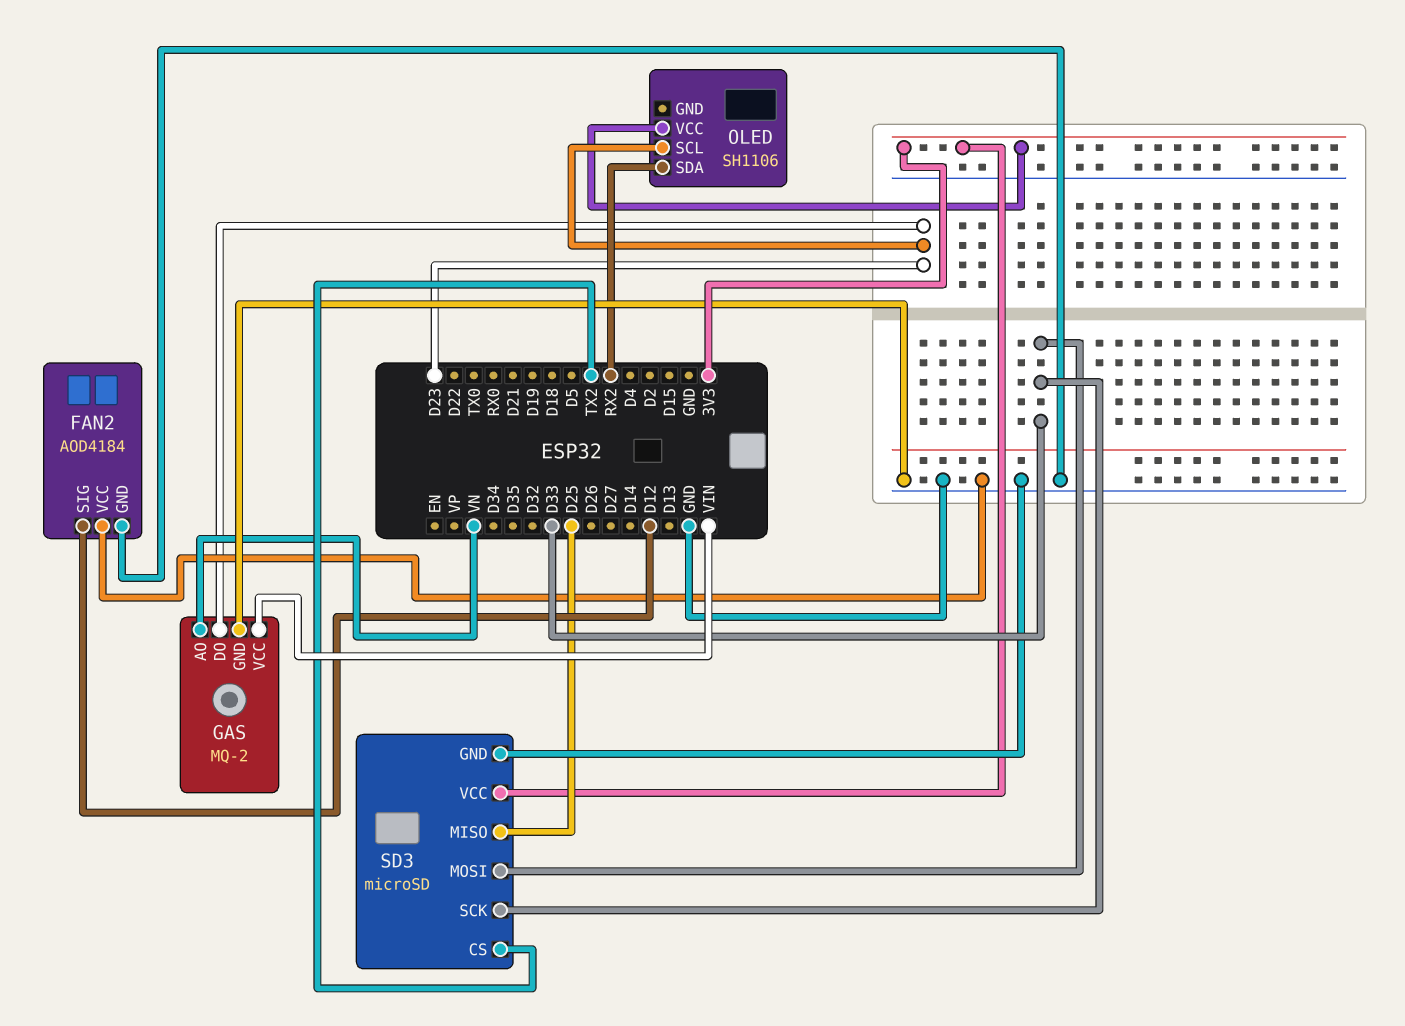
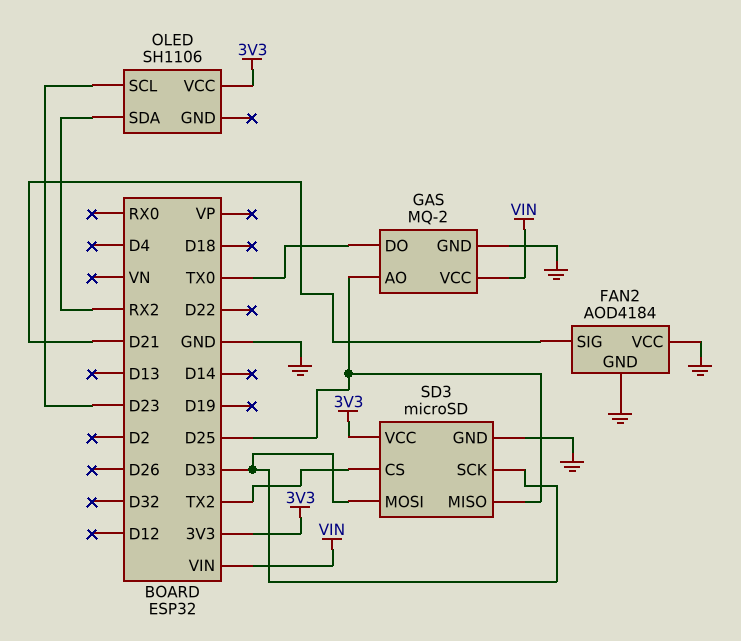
FAN2 pin SIG: D12 -> D21
GAS pin AO: VN -> D25
GAS pin DO: D23 -> TX0

